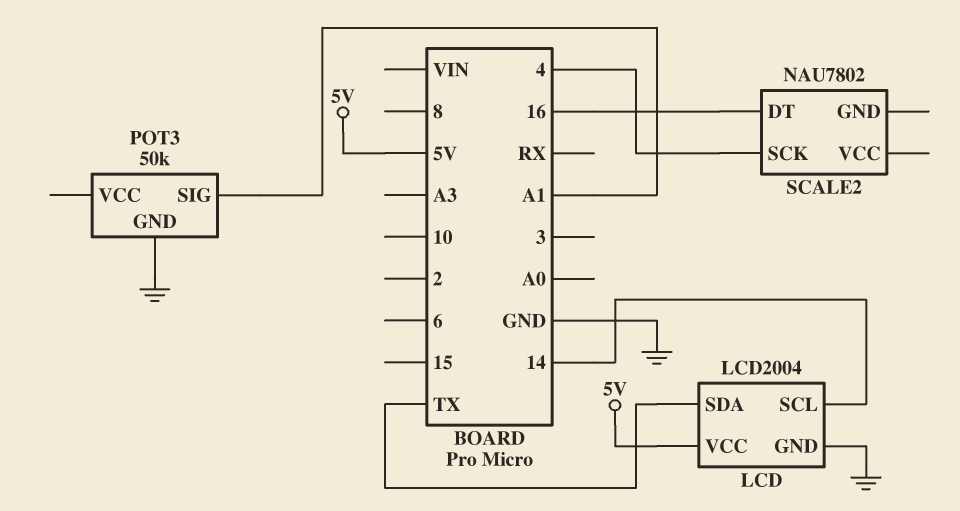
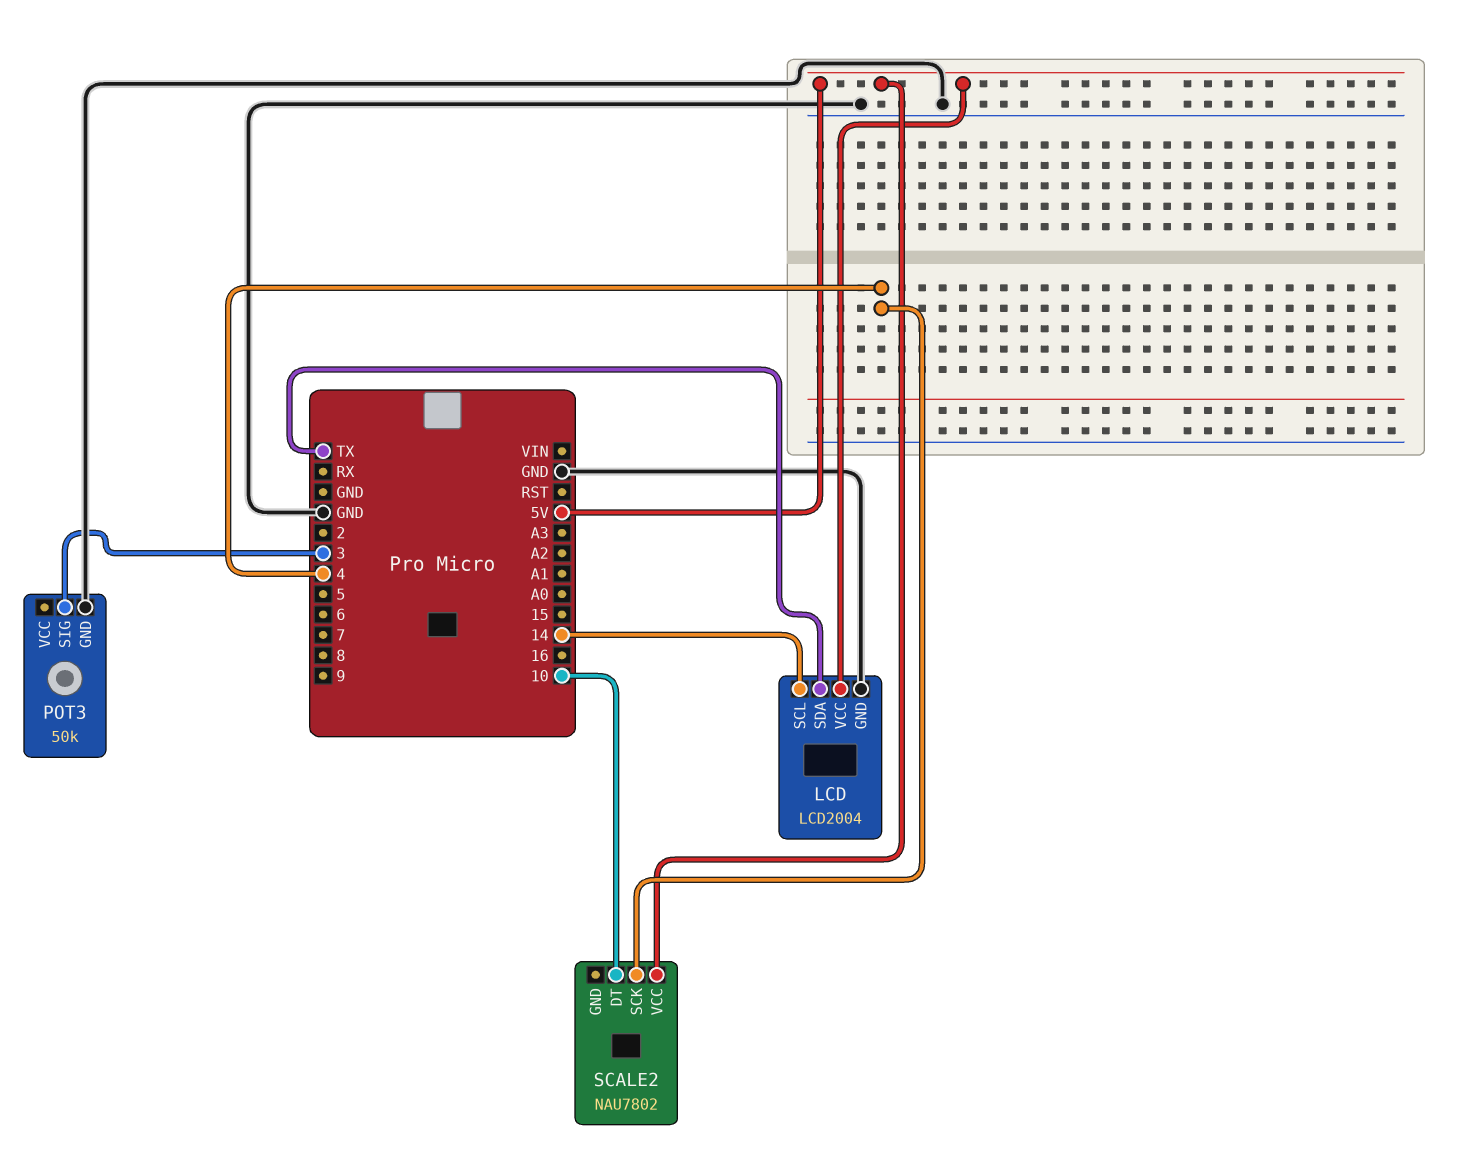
POT3 pin SIG: A1 -> 3
SCALE2 pin DT: 16 -> 10
SCALE2 pin VCC: none -> 5V

